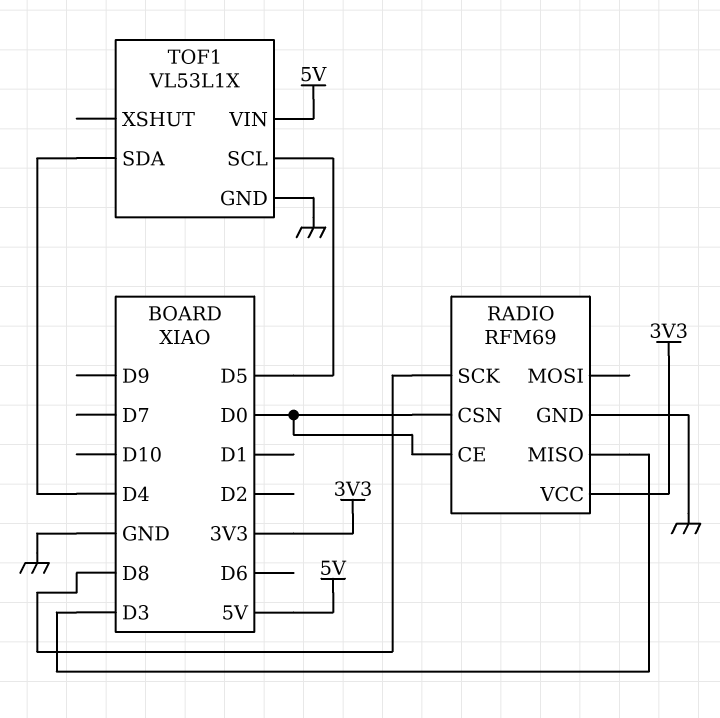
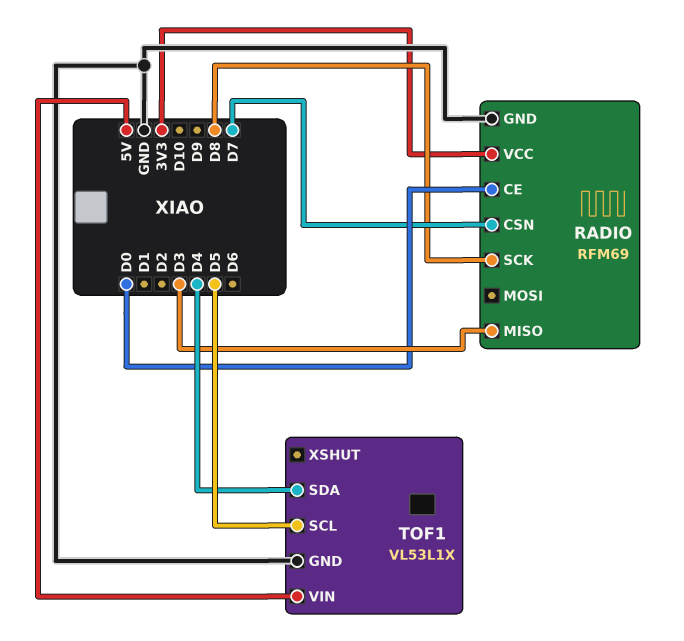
RADIO pin CSN: D0 -> D7

